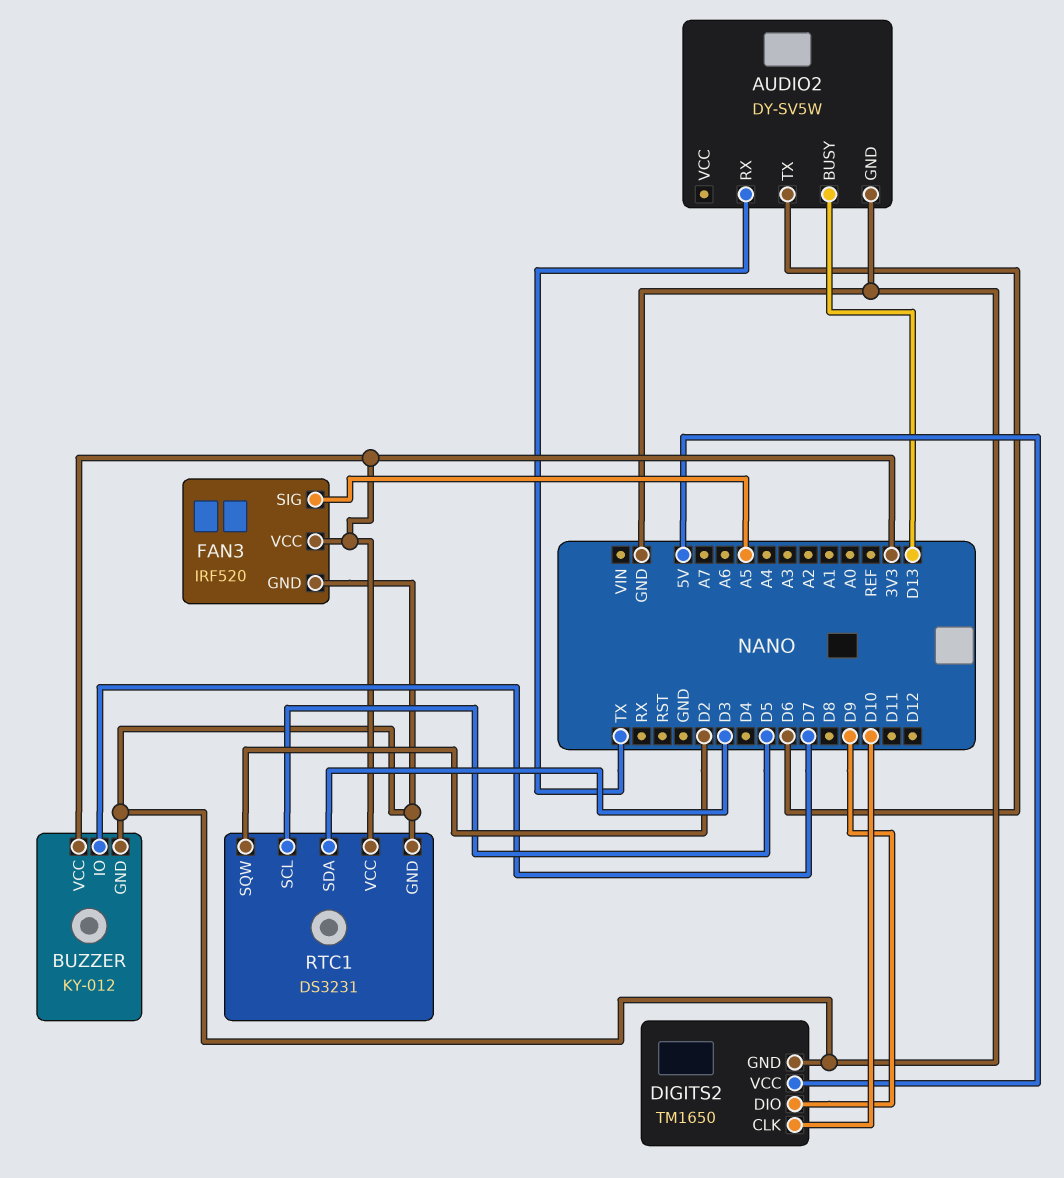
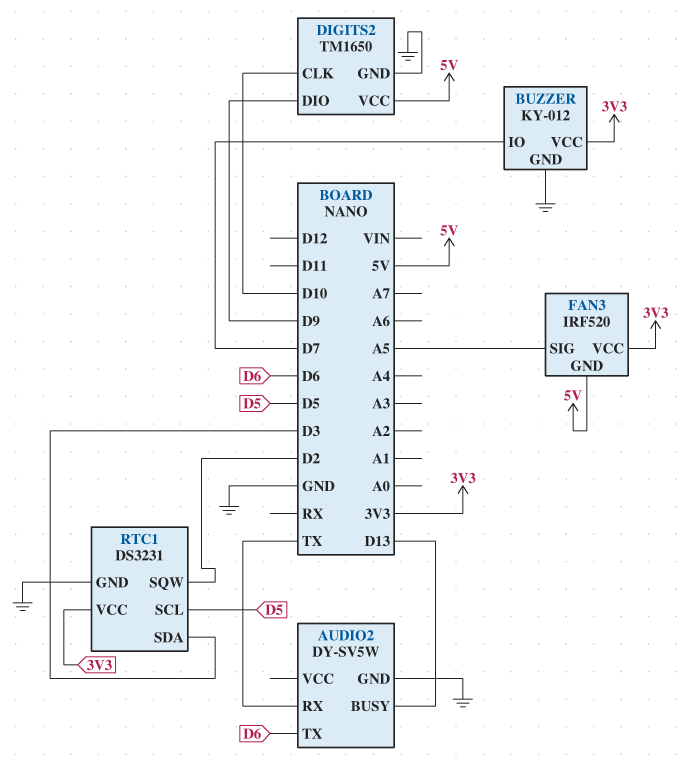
FAN3 pin GND: GND -> 5V

